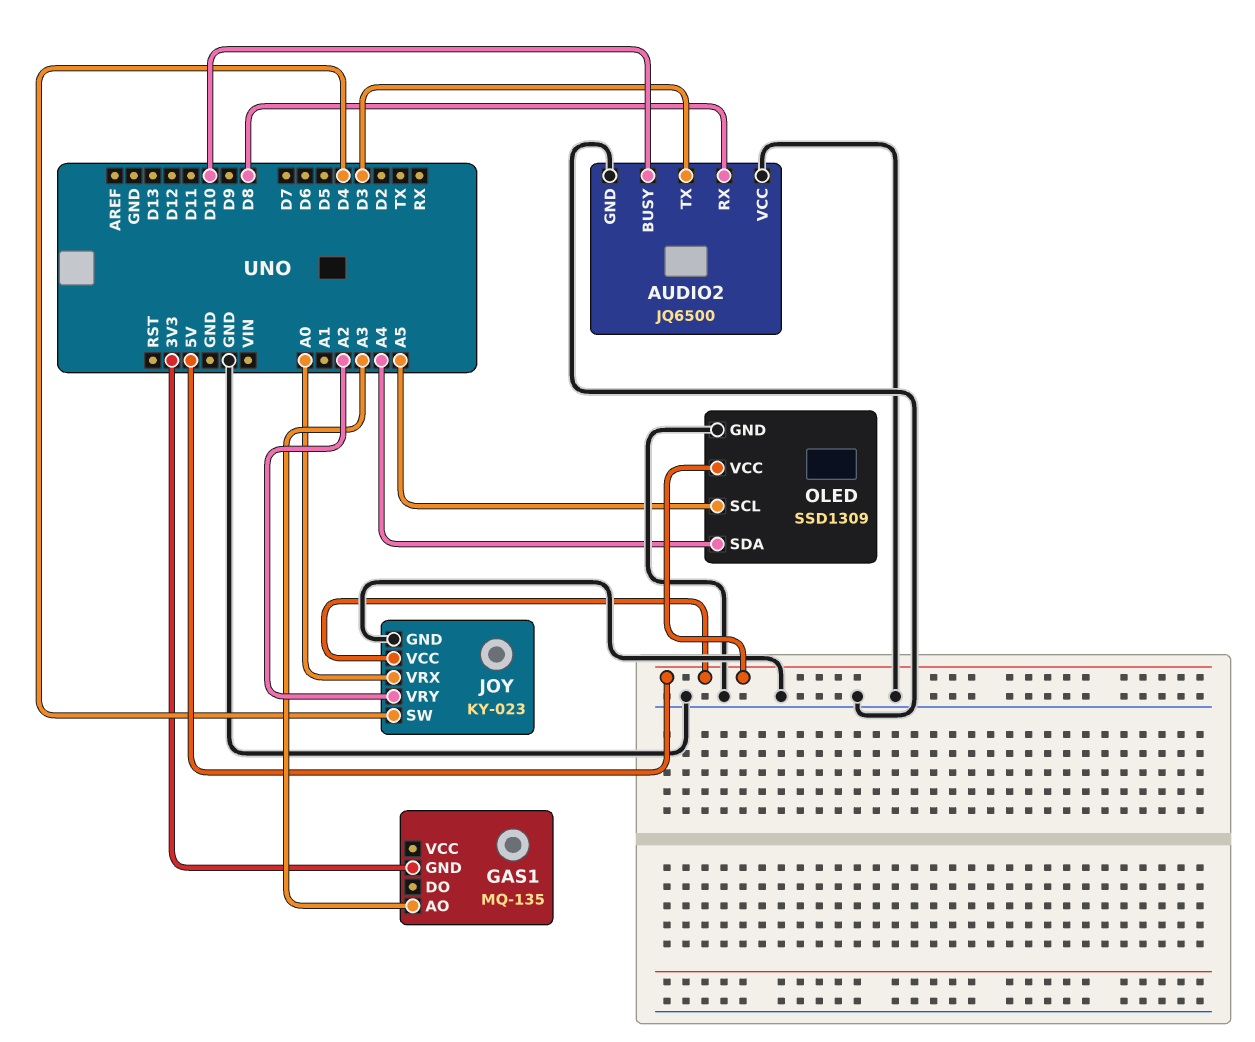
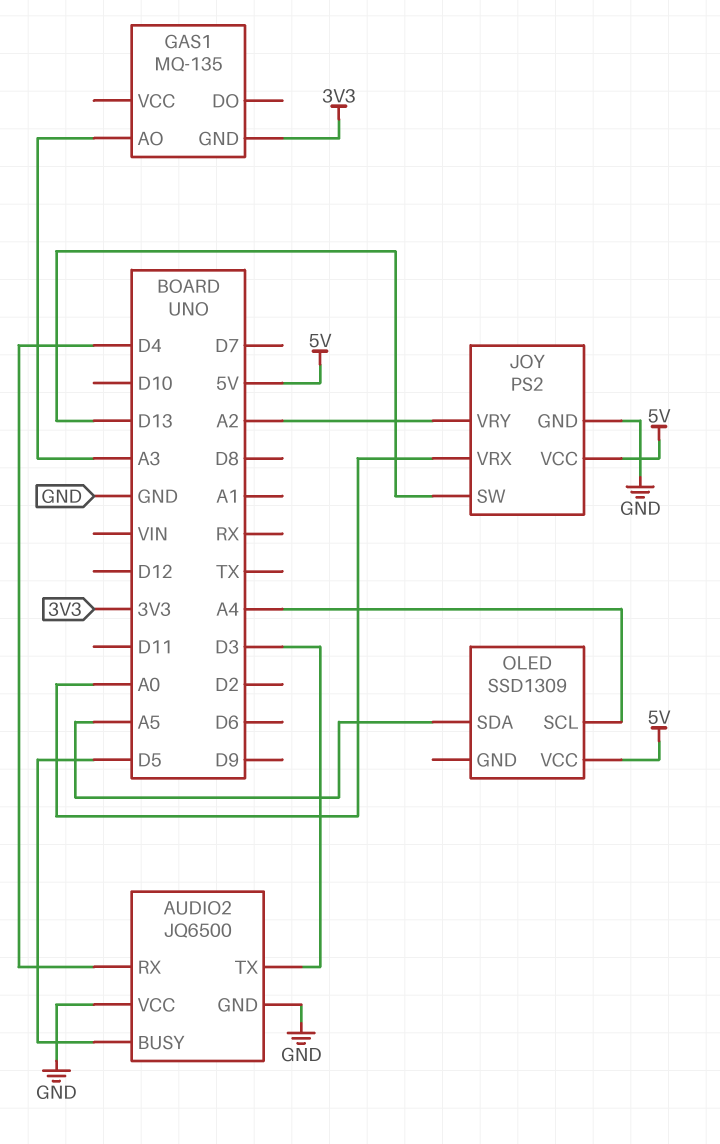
AUDIO2 pin BUSY: D10 -> D5
AUDIO2 pin RX: D8 -> D4
JOY: KY-023 -> PS2
JOY pin SW: D4 -> D13
OLED pin GND: GND -> none
OLED pin SCL: A5 -> A4
OLED pin SDA: A4 -> A5

